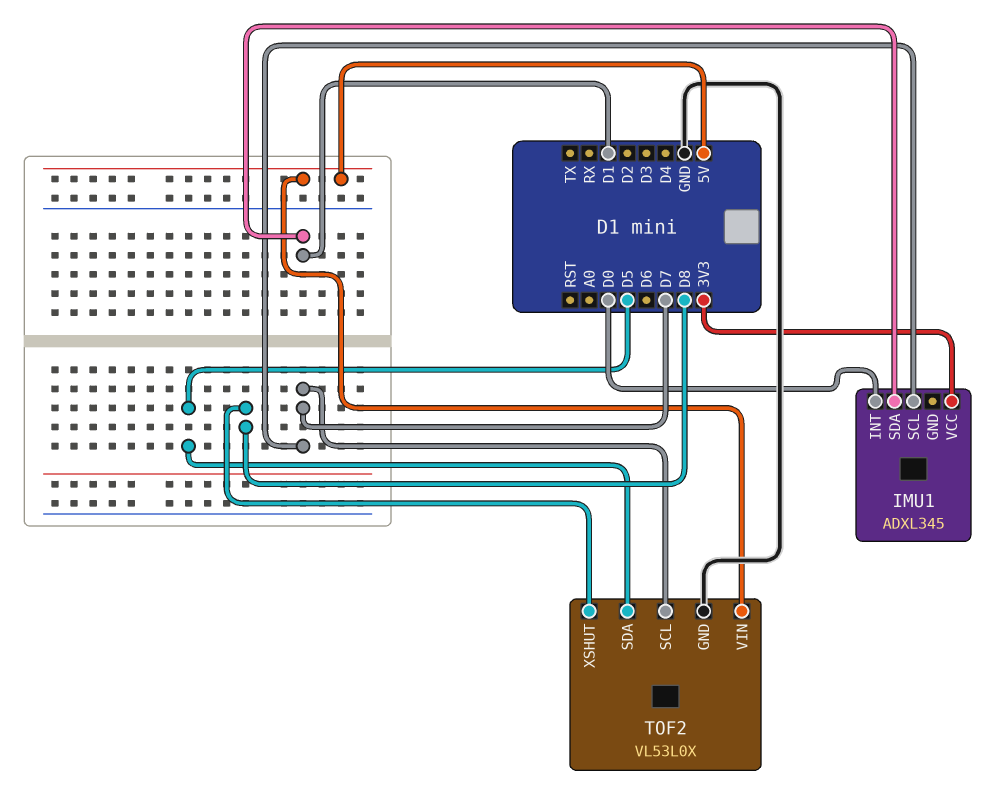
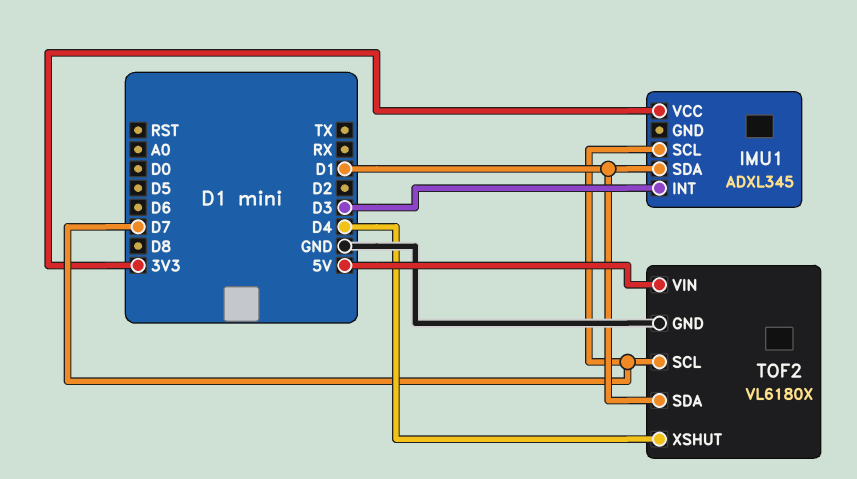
IMU1 pin INT: D0 -> D3
TOF2: VL53L0X -> VL6180X
TOF2 pin SDA: D5 -> D1
TOF2 pin XSHUT: D8 -> D4

